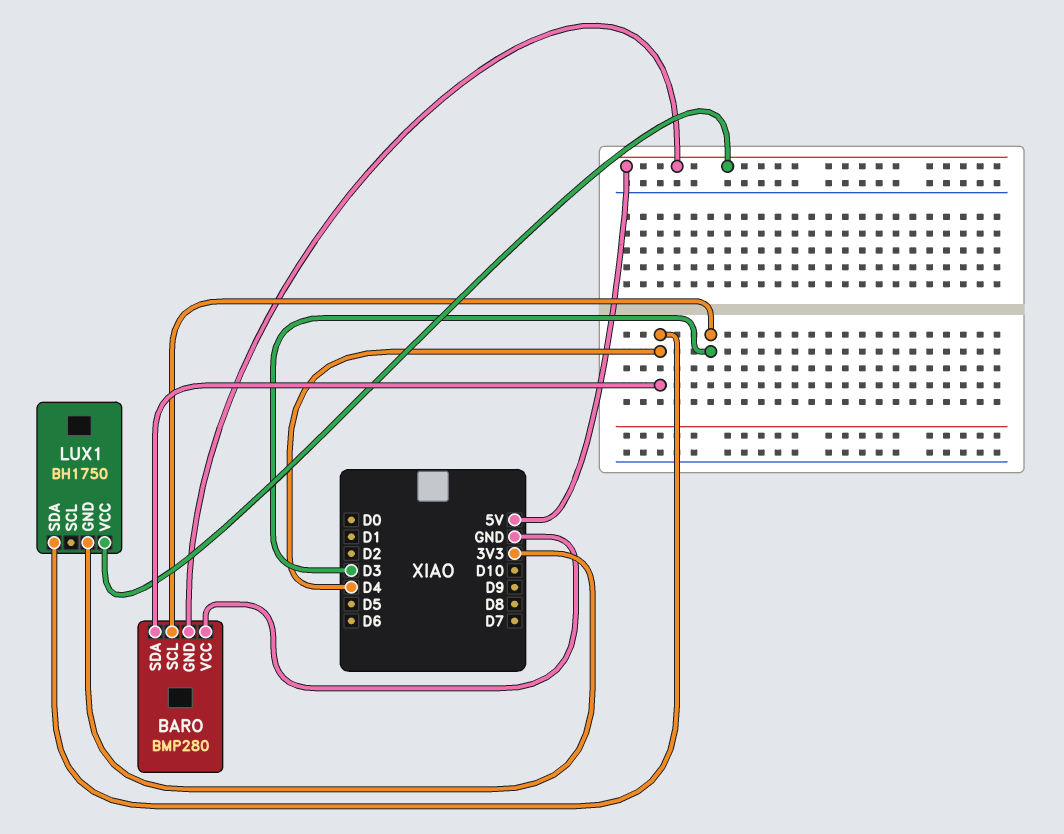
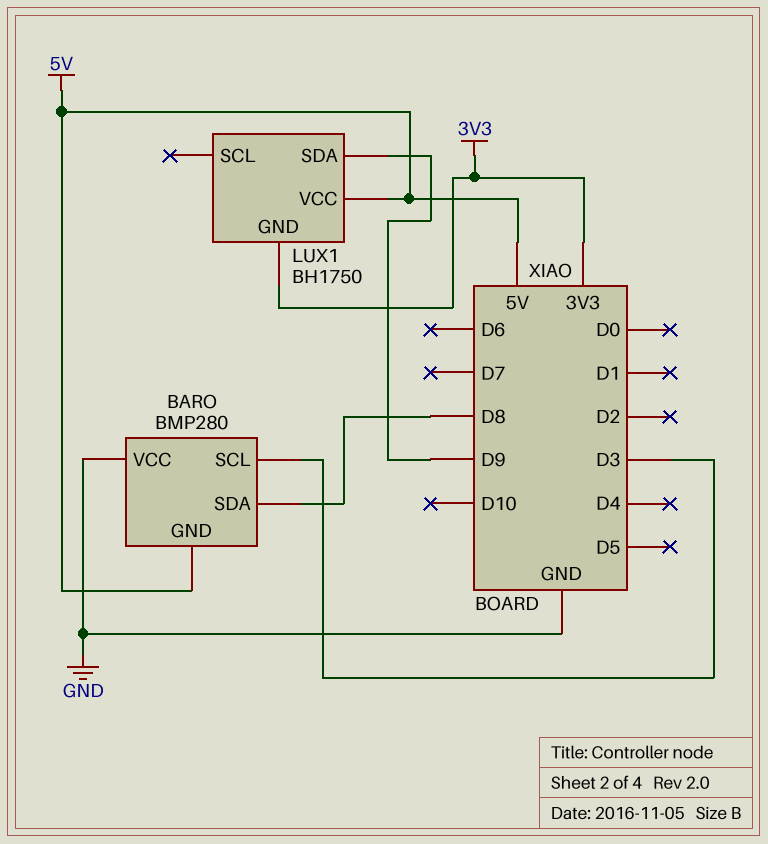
BARO pin SDA: D4 -> D8
LUX1 pin SDA: D4 -> D9

